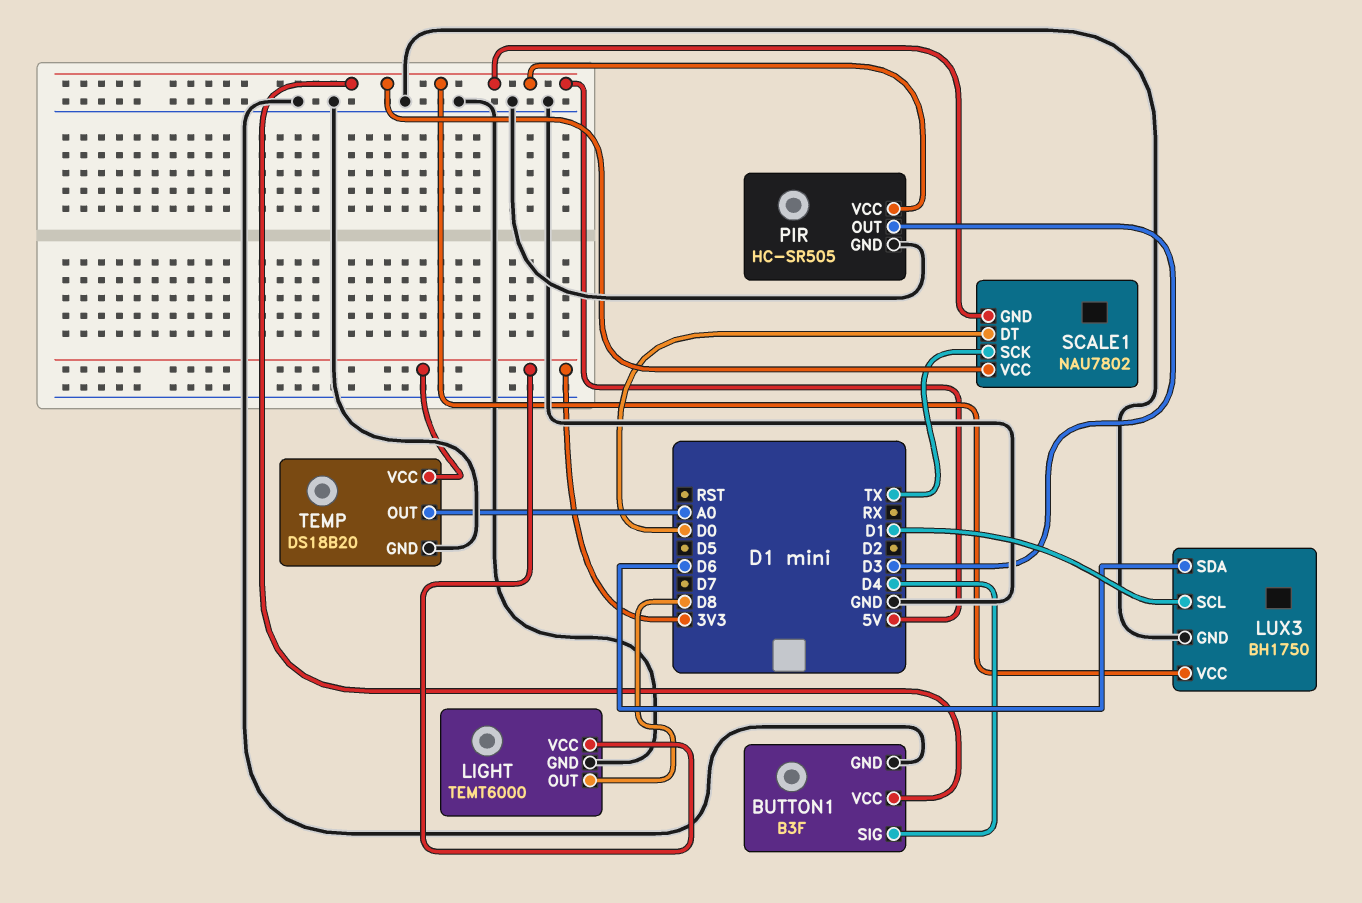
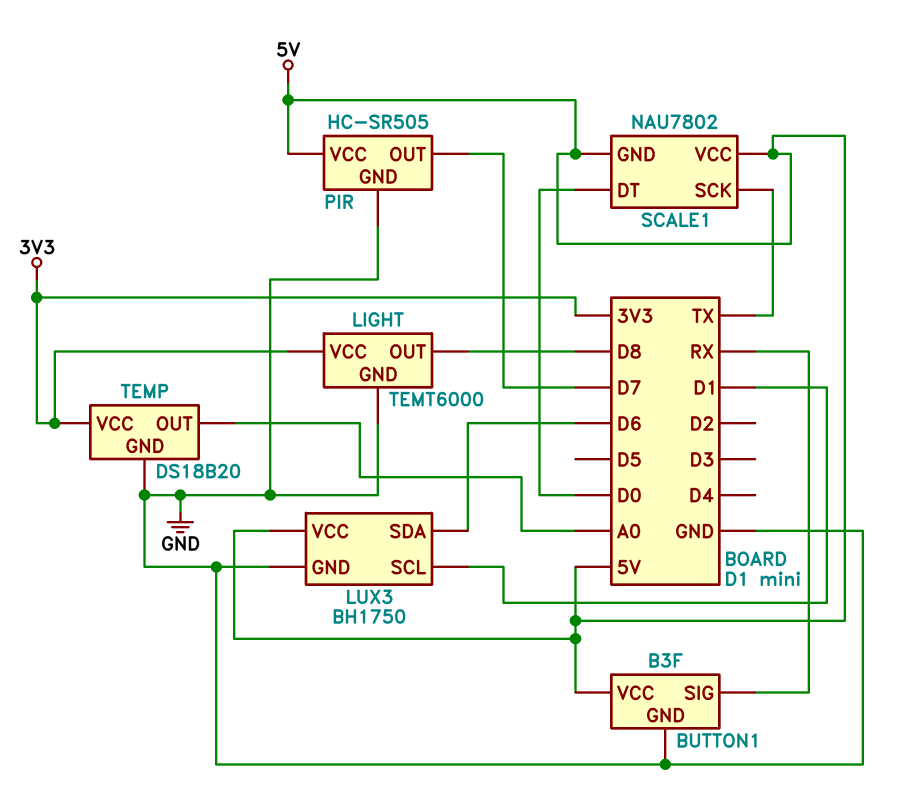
BUTTON1 pin SIG: D4 -> RX
PIR pin OUT: D3 -> D7

